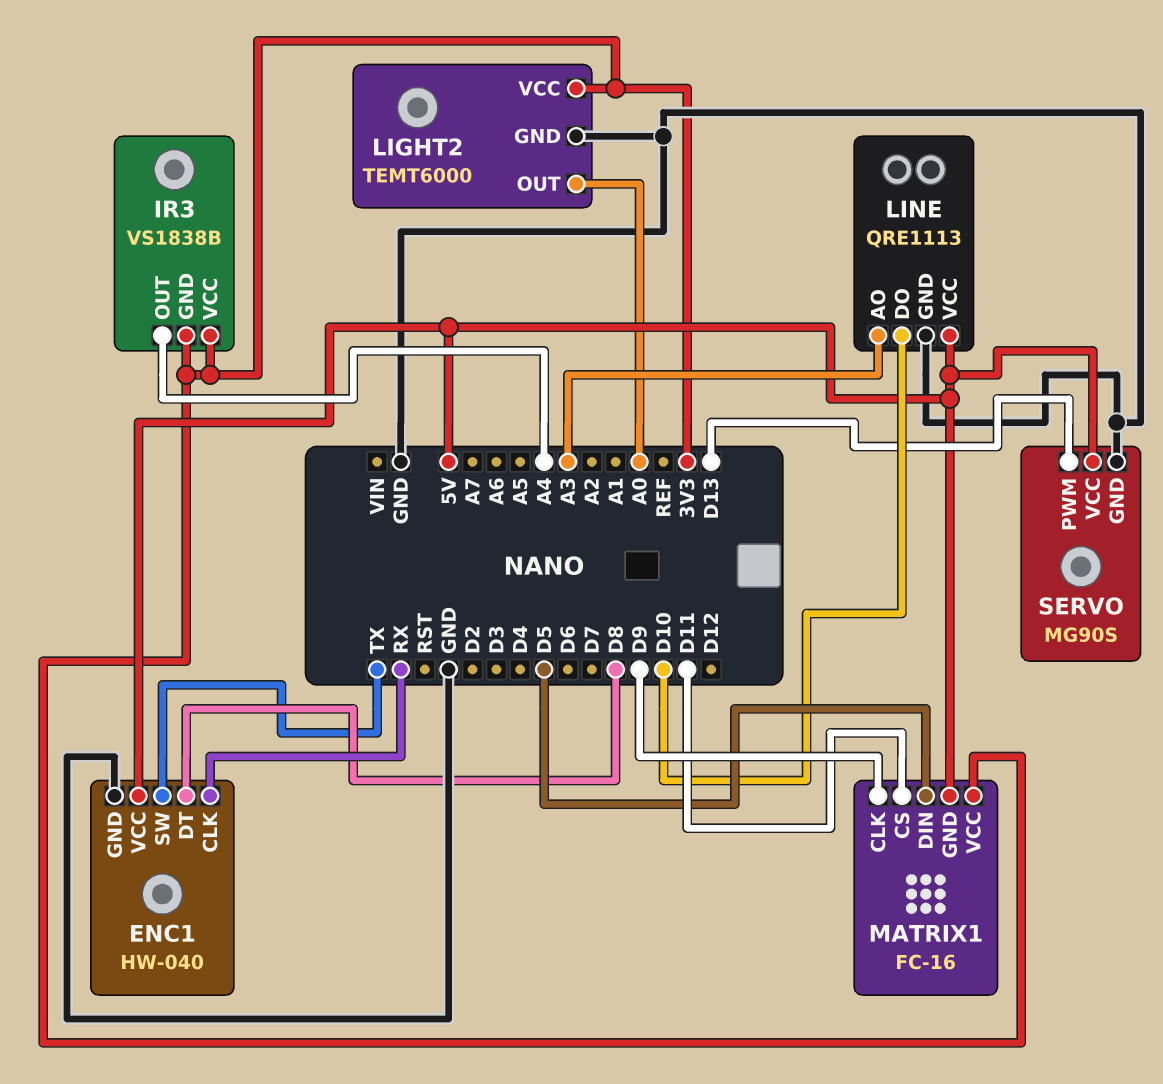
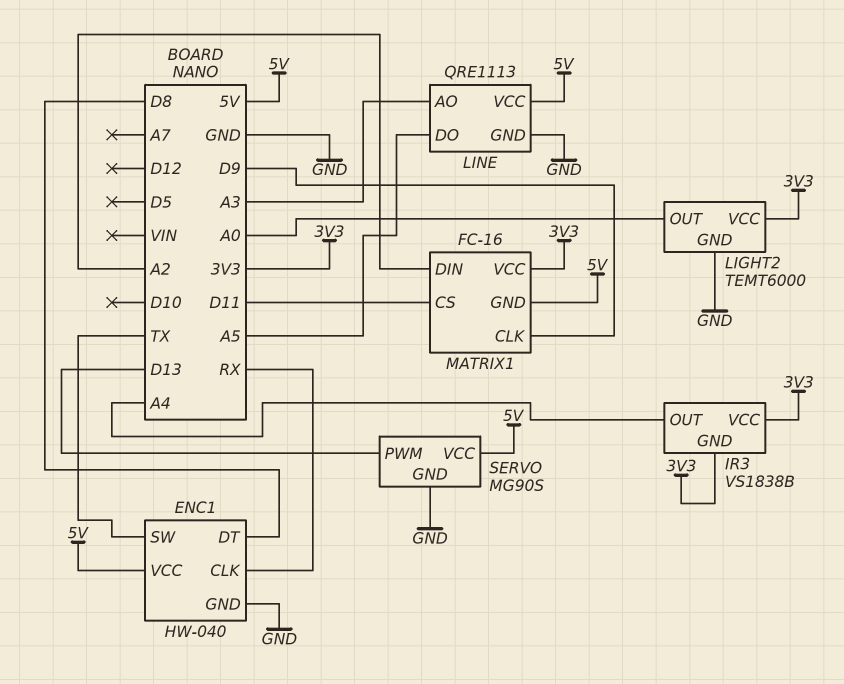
LINE pin DO: D10 -> A5
MATRIX1 pin DIN: D5 -> A2

